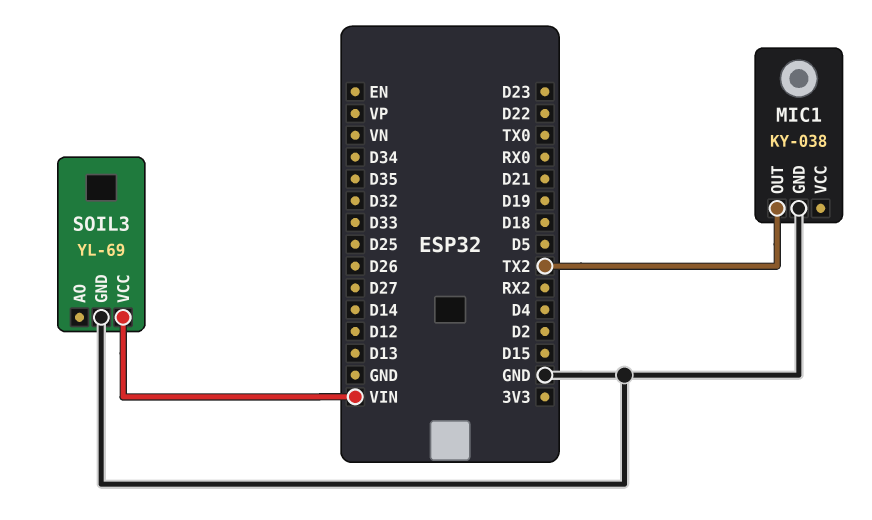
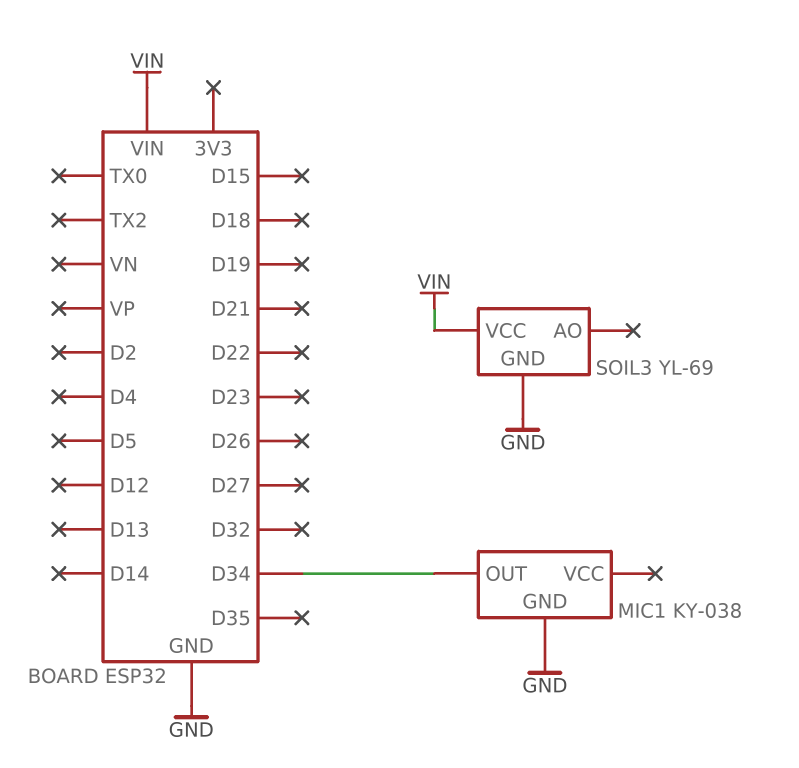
MIC1 pin OUT: TX2 -> D34

